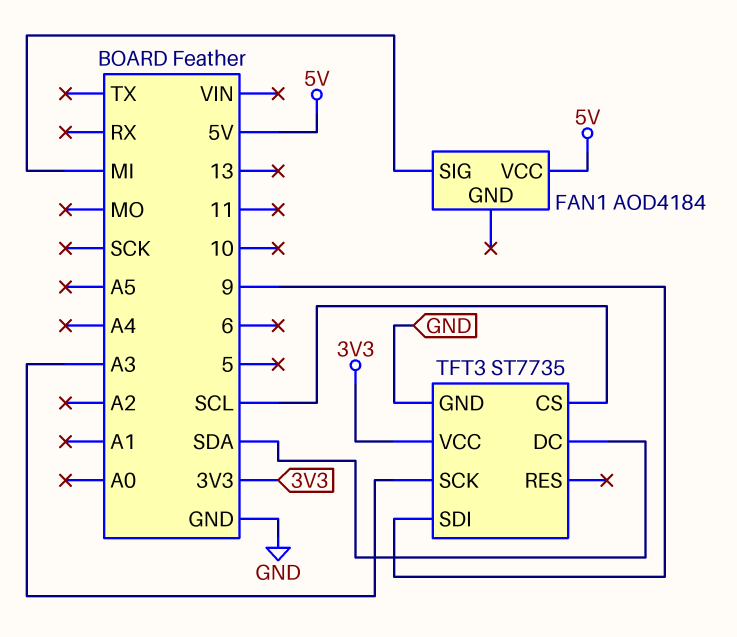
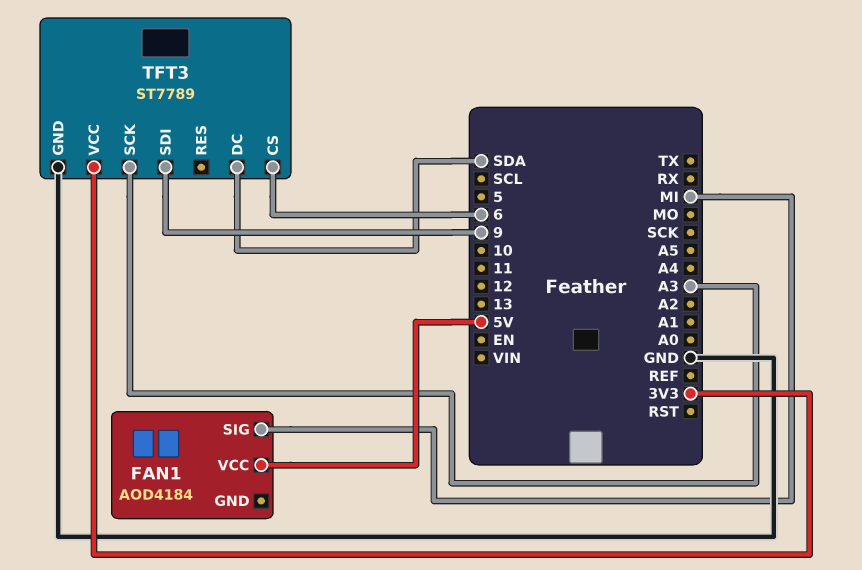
TFT3: ST7735 -> ST7789
TFT3 pin CS: SCL -> 6

